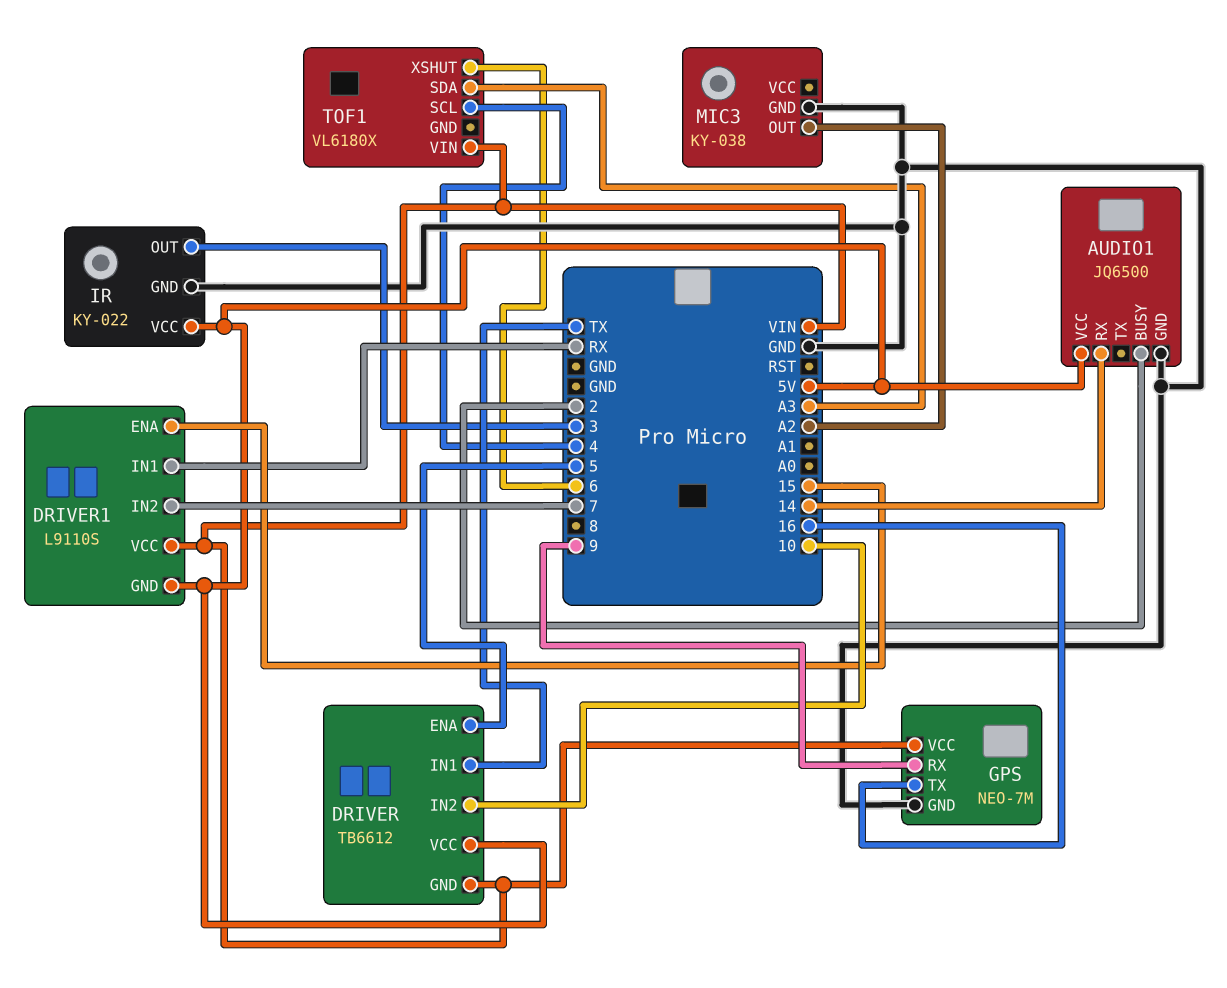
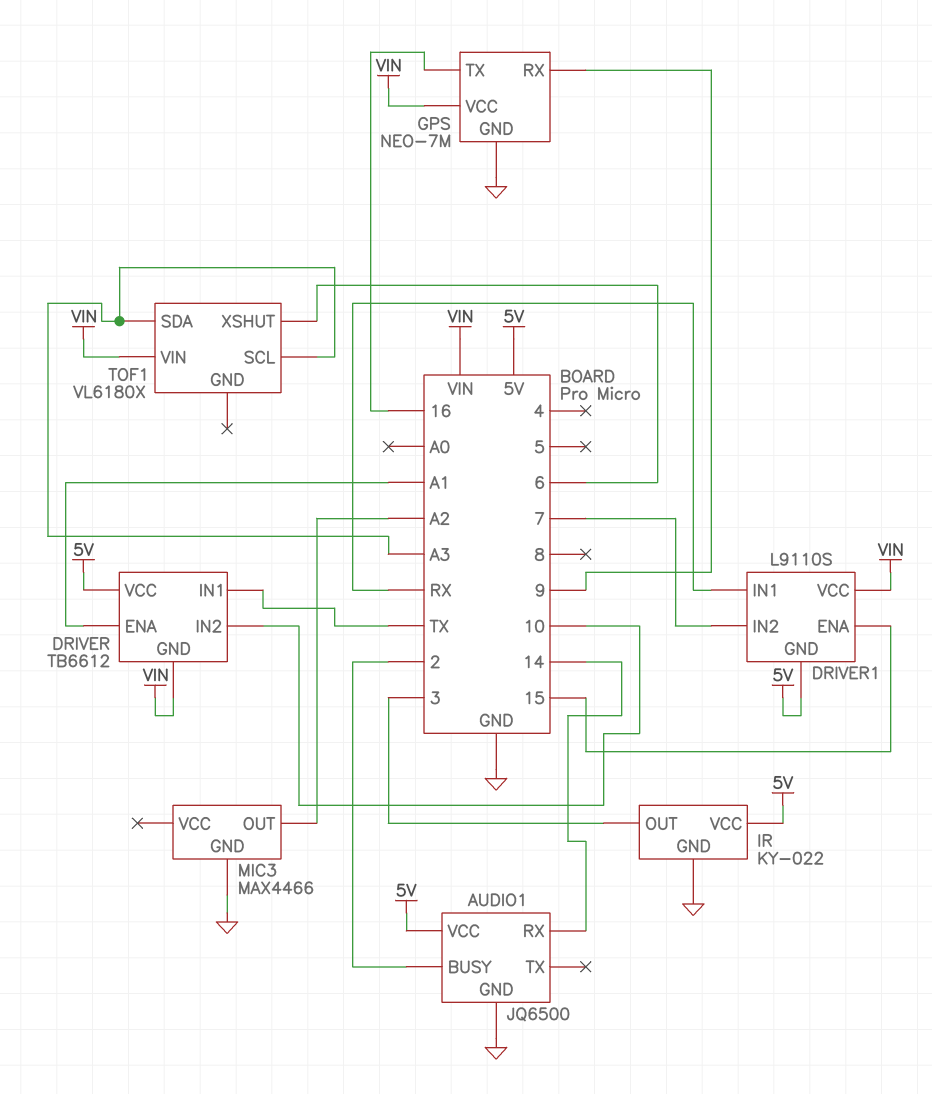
DRIVER pin ENA: 5 -> A1
MIC3: KY-038 -> MAX4466
TOF1 pin SCL: 4 -> A3

